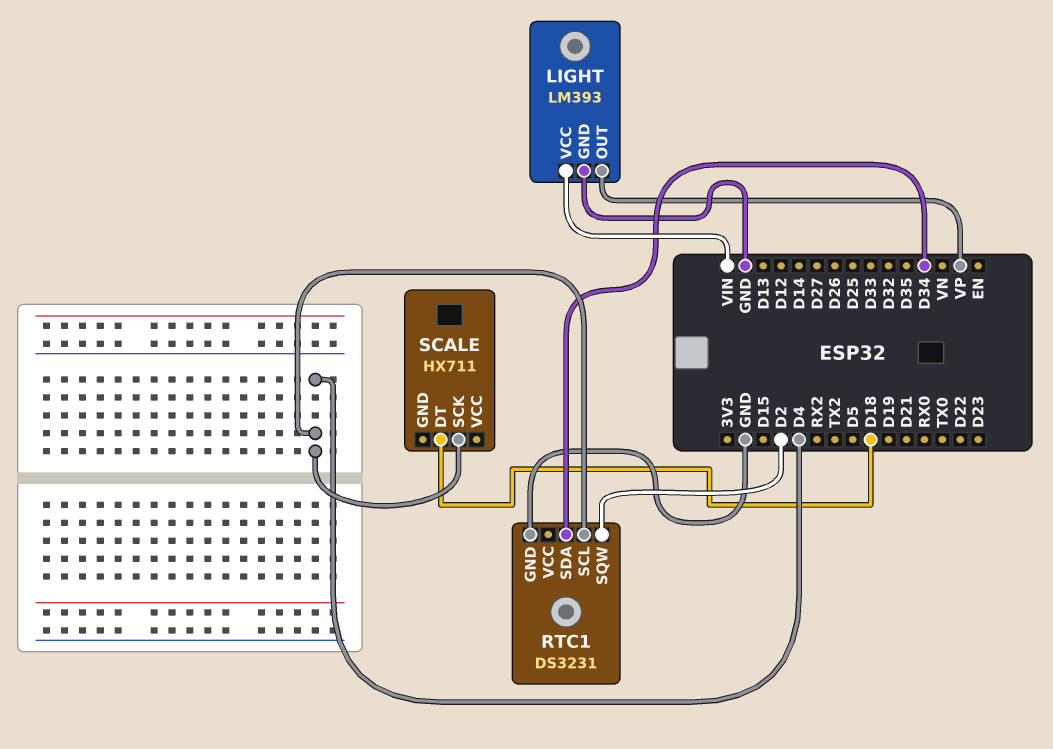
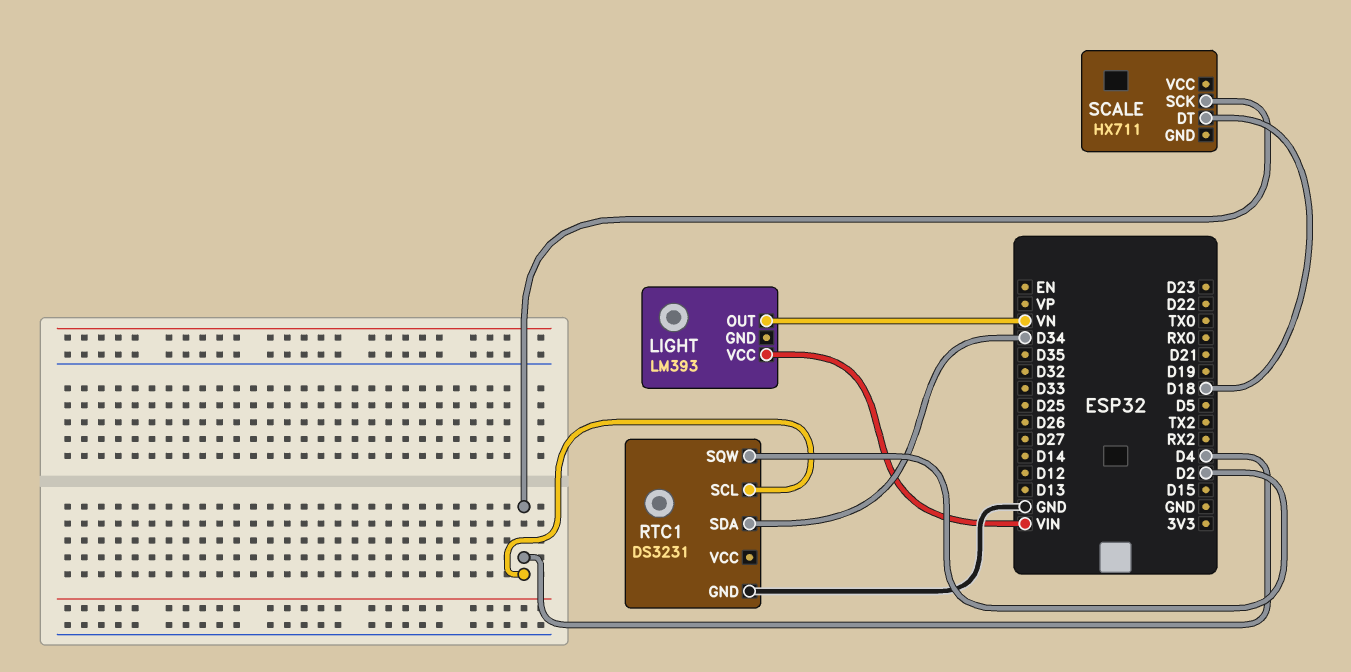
LIGHT pin GND: GND -> none
LIGHT pin OUT: VP -> VN

